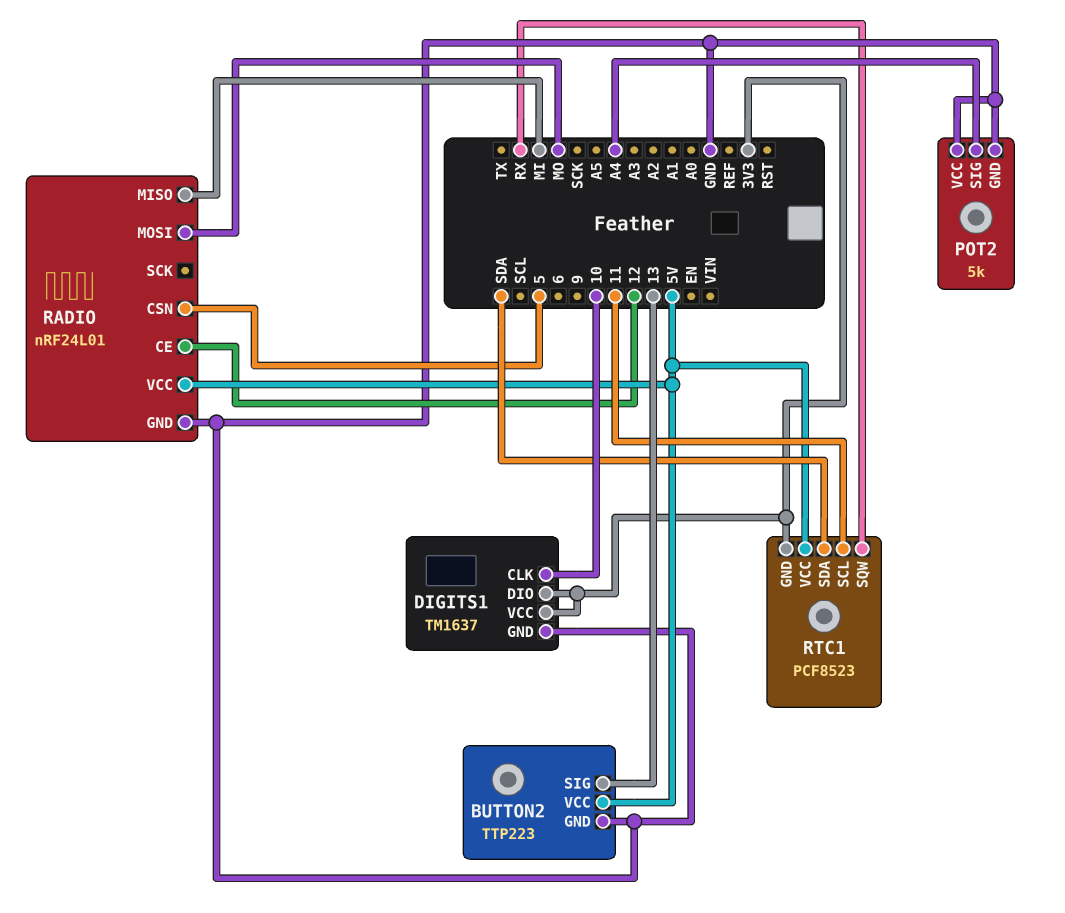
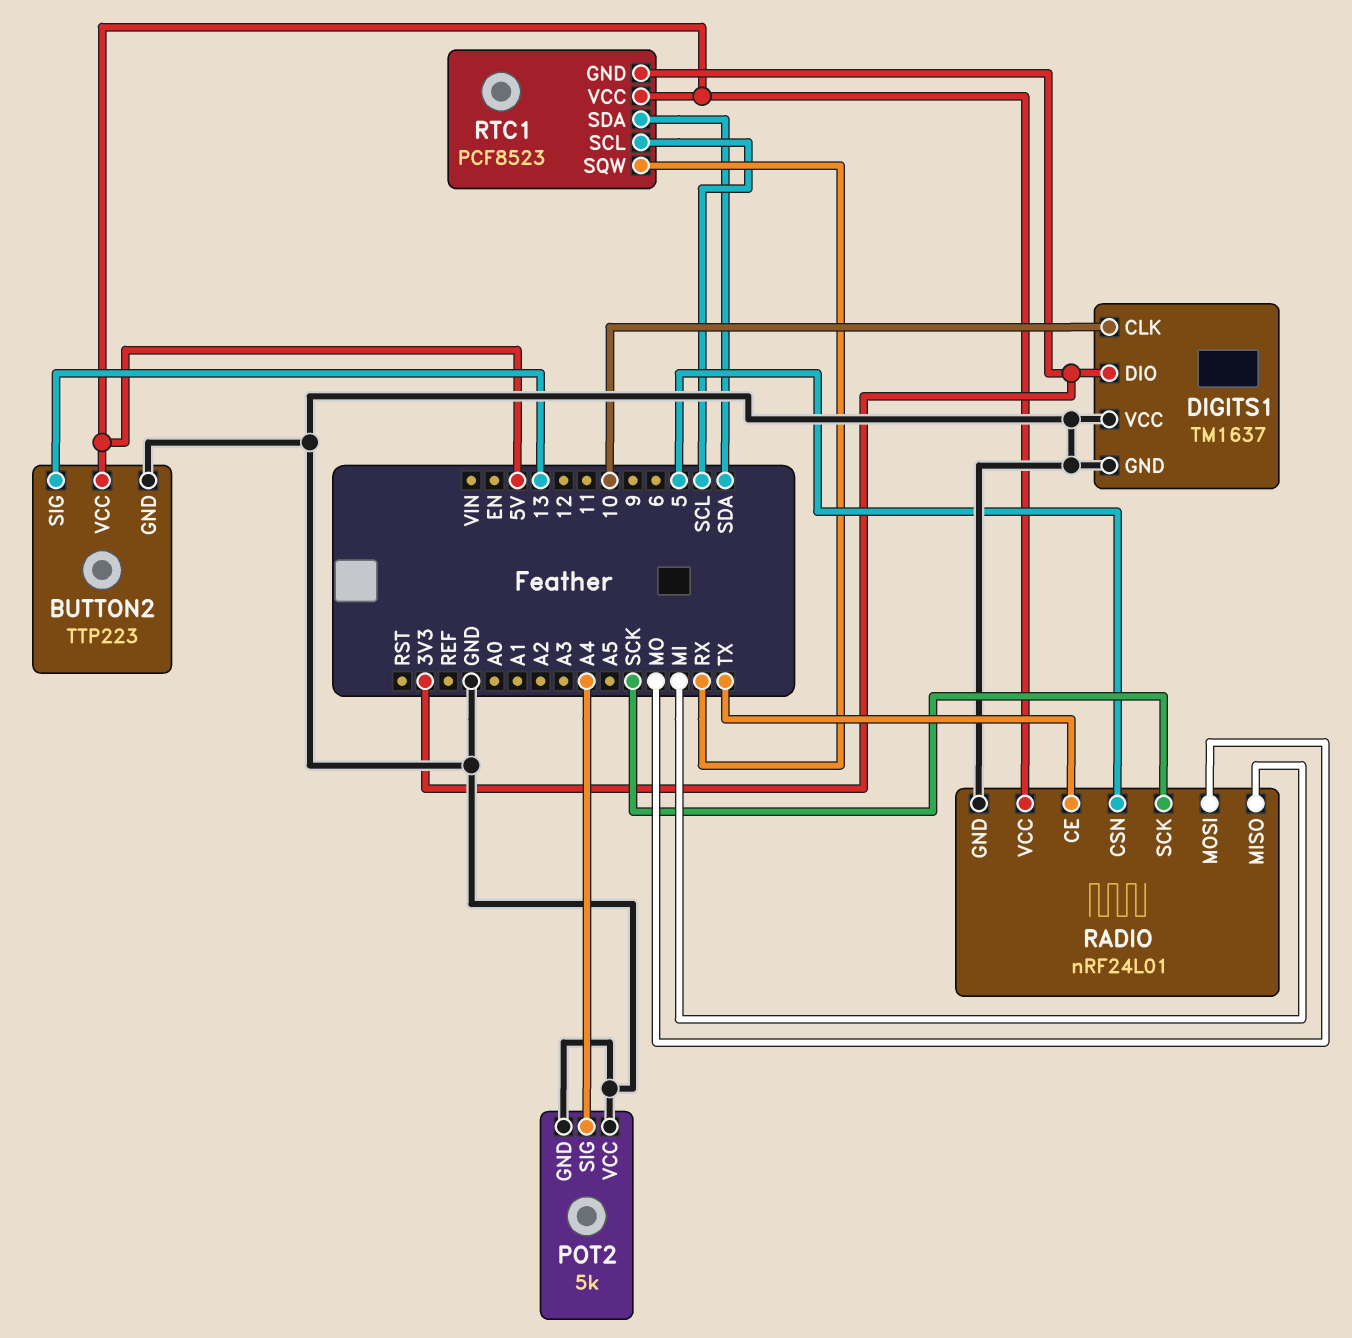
DIGITS1 pin VCC: 3V3 -> GND
RADIO pin CE: 12 -> TX
RADIO pin SCK: none -> SCK
RTC1 pin SCL: 11 -> SCL

